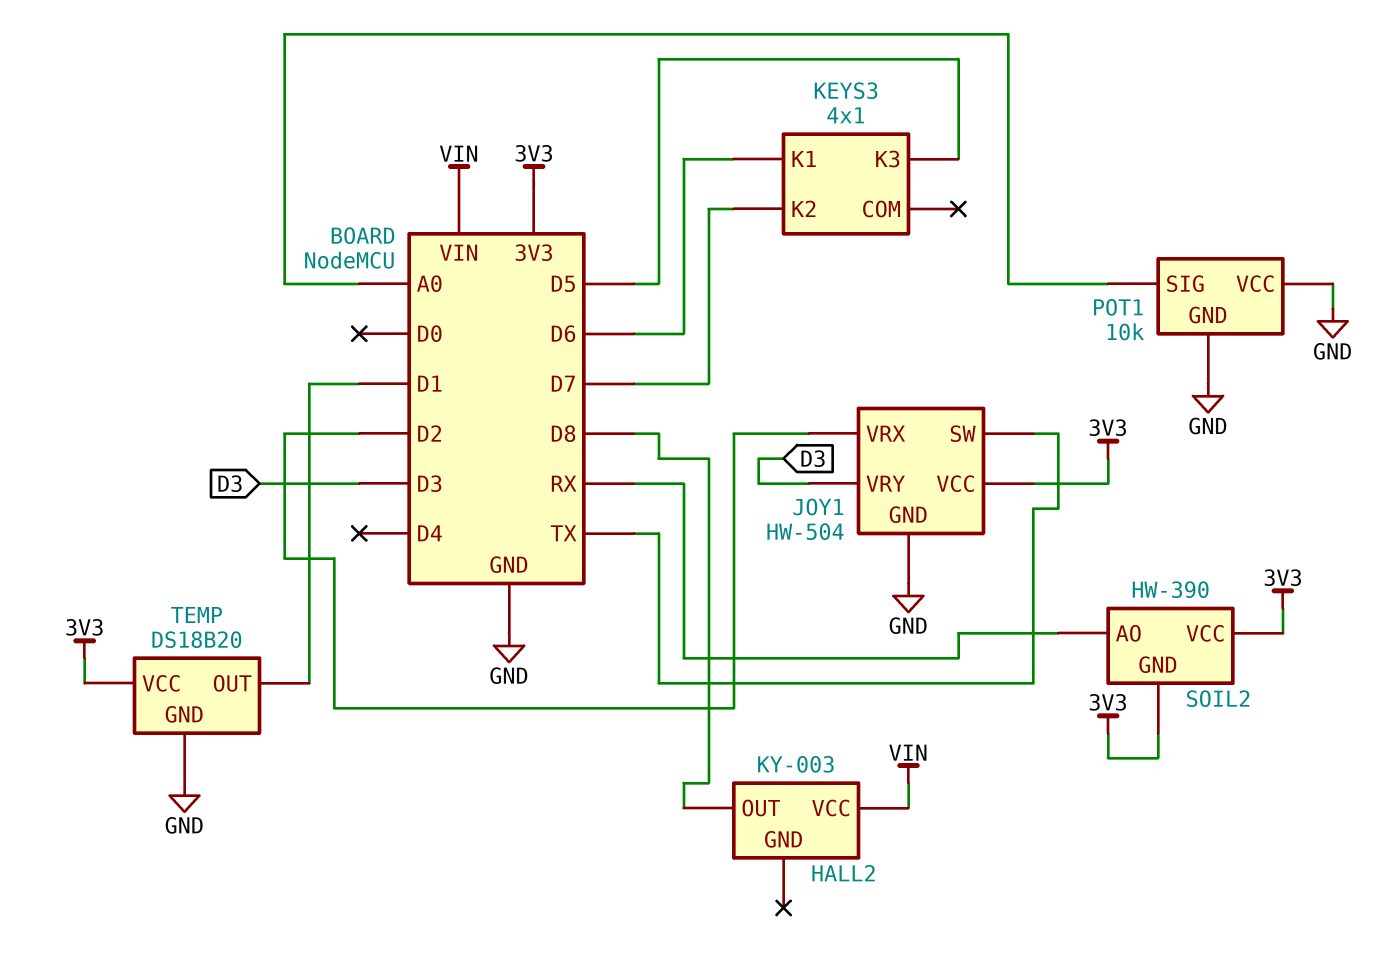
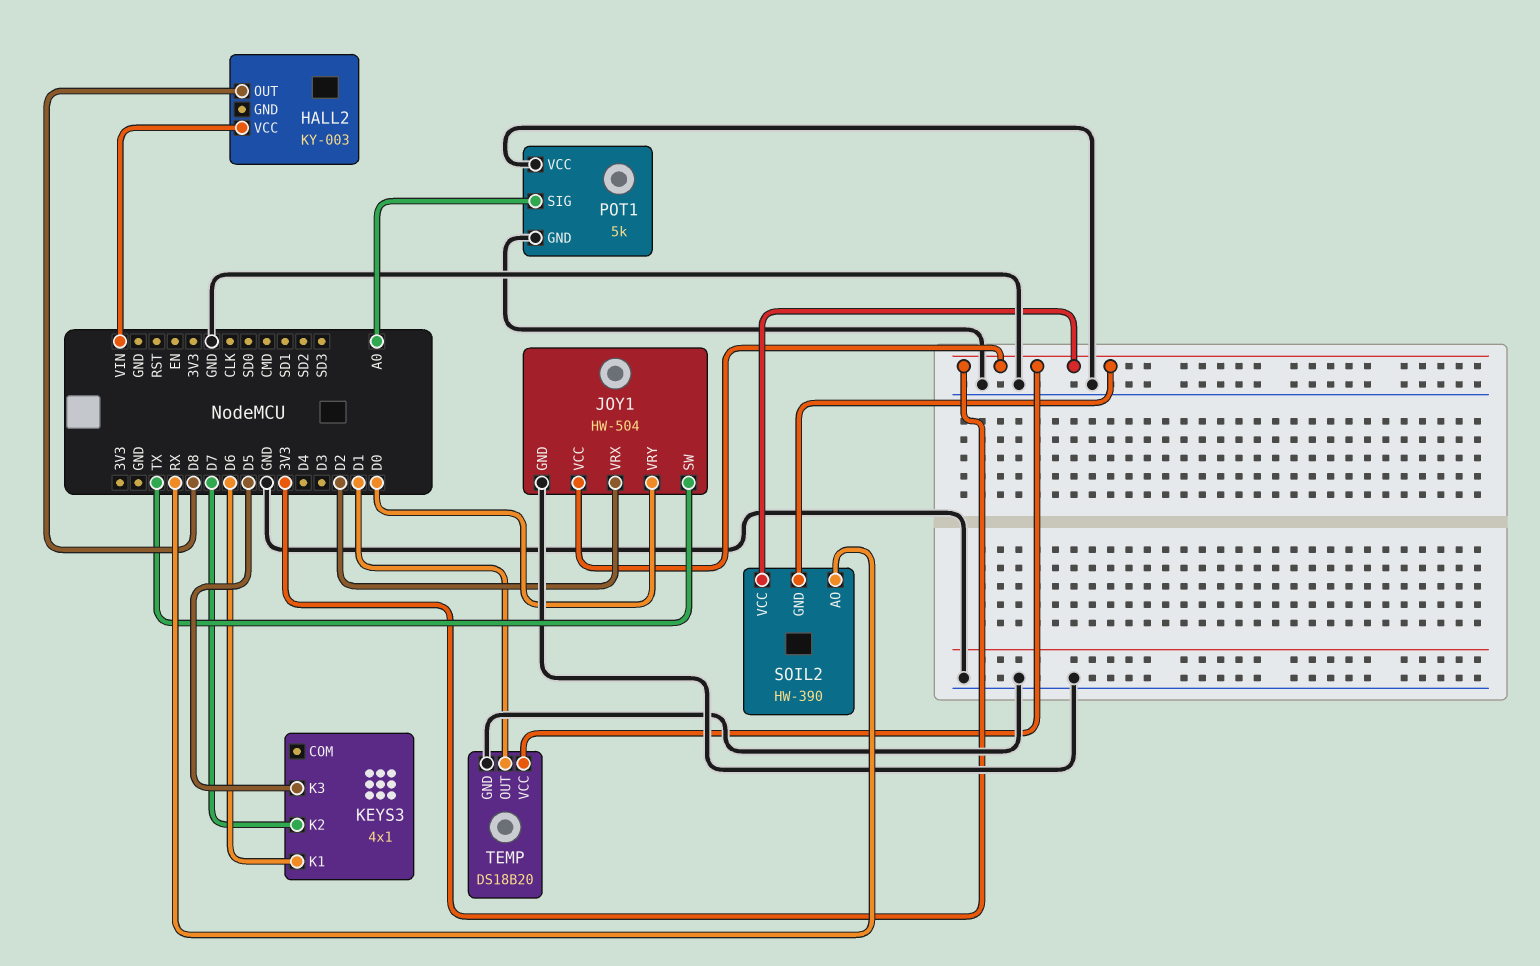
JOY1 pin VRY: D3 -> D0
POT1: 10k -> 5k

